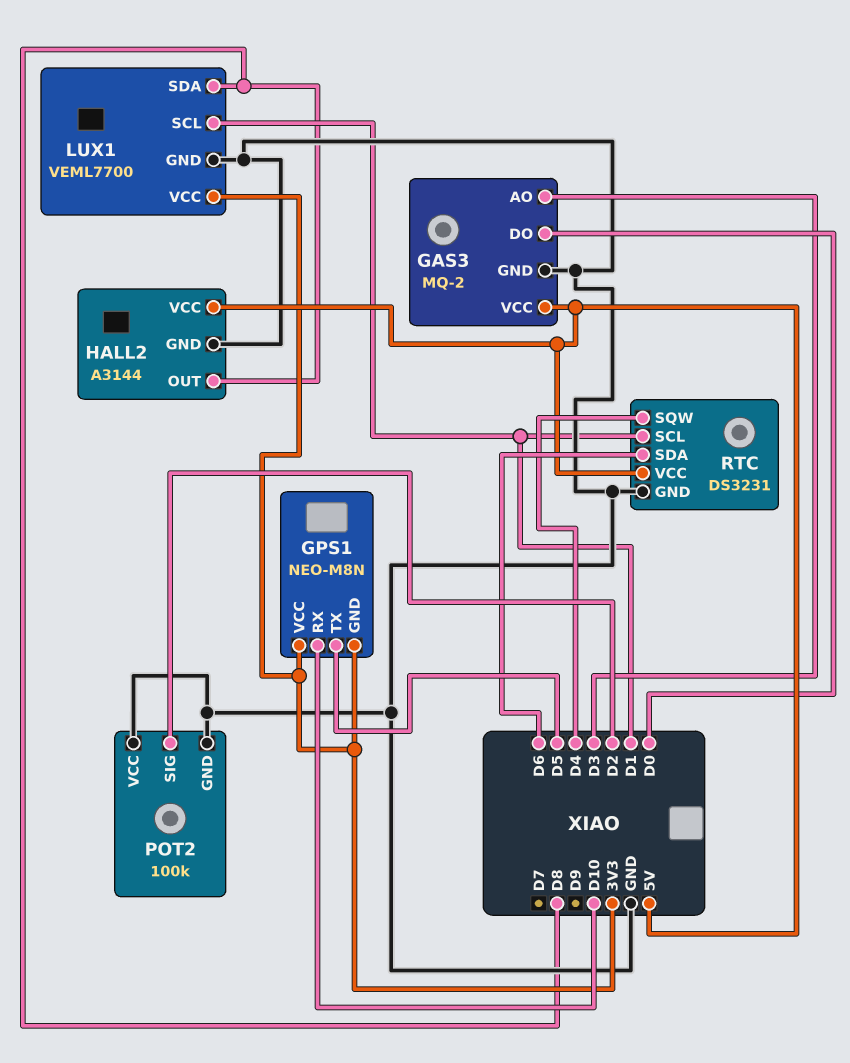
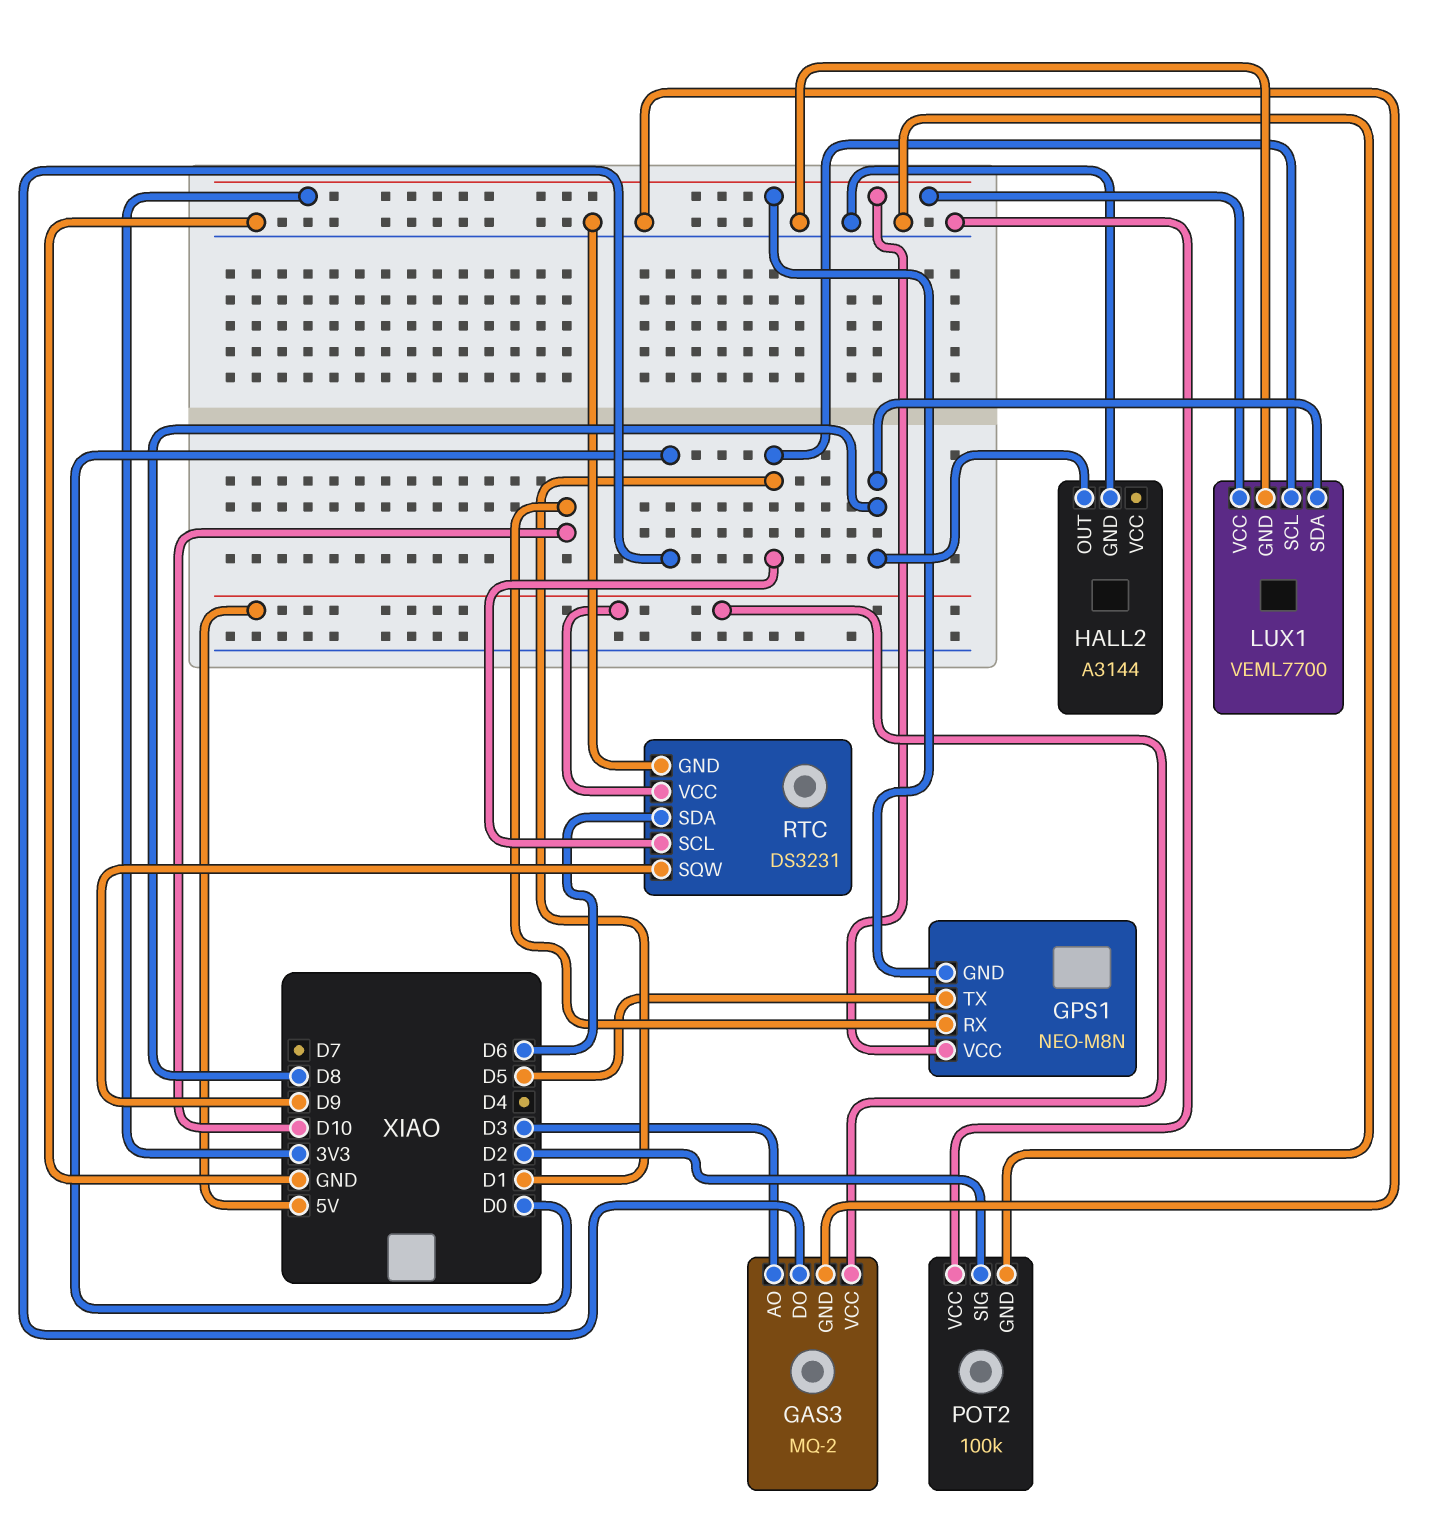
HALL2 pin VCC: 5V -> none
RTC pin SQW: D4 -> D9

